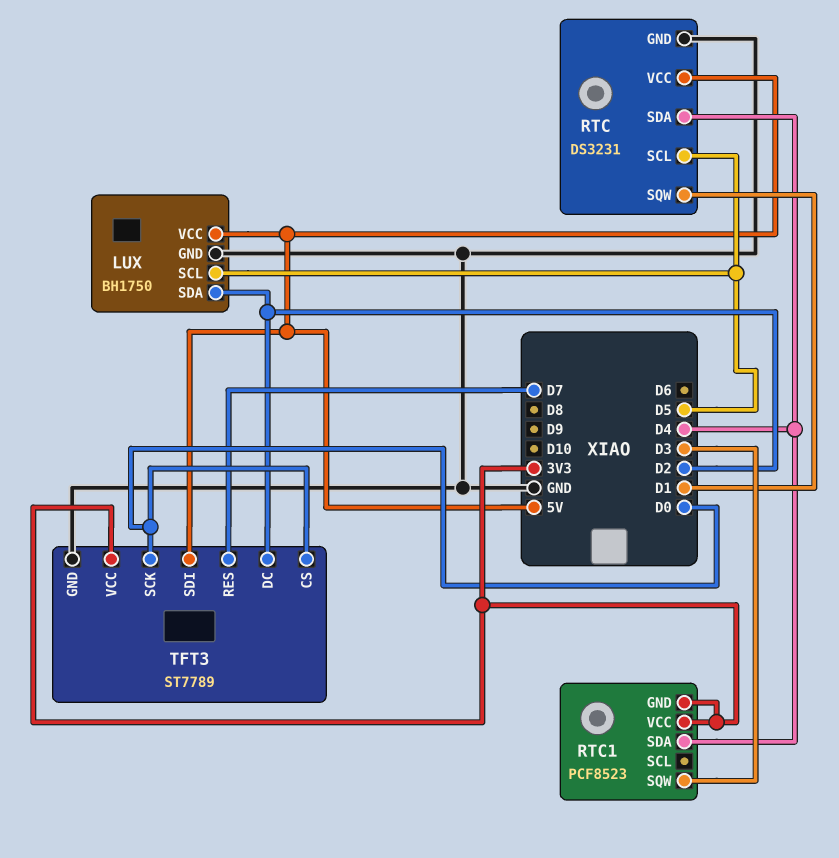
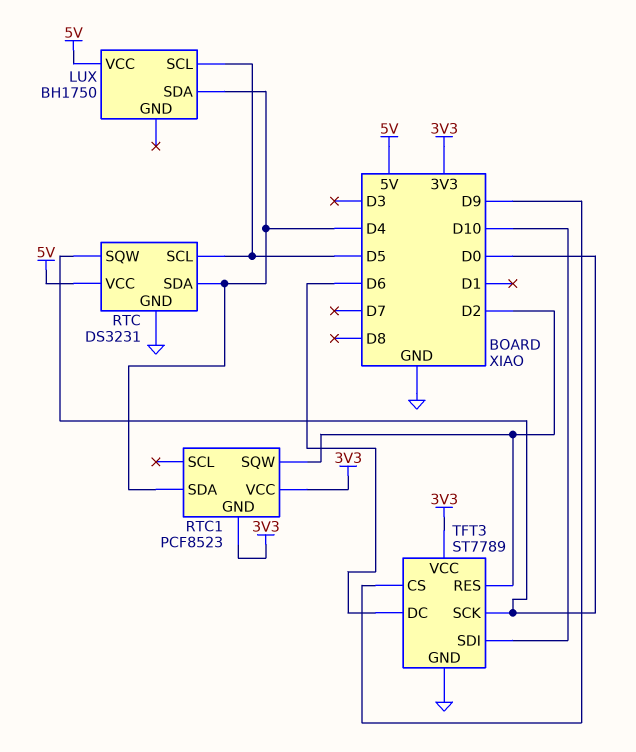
LUX pin GND: GND -> none
LUX pin SDA: D2 -> D4
RTC pin SQW: D1 -> D0
RTC1 pin SQW: D3 -> D2
TFT3 pin CS: D0 -> D9
TFT3 pin DC: D2 -> D6
TFT3 pin RES: D7 -> D2
TFT3 pin SDI: 5V -> D10

